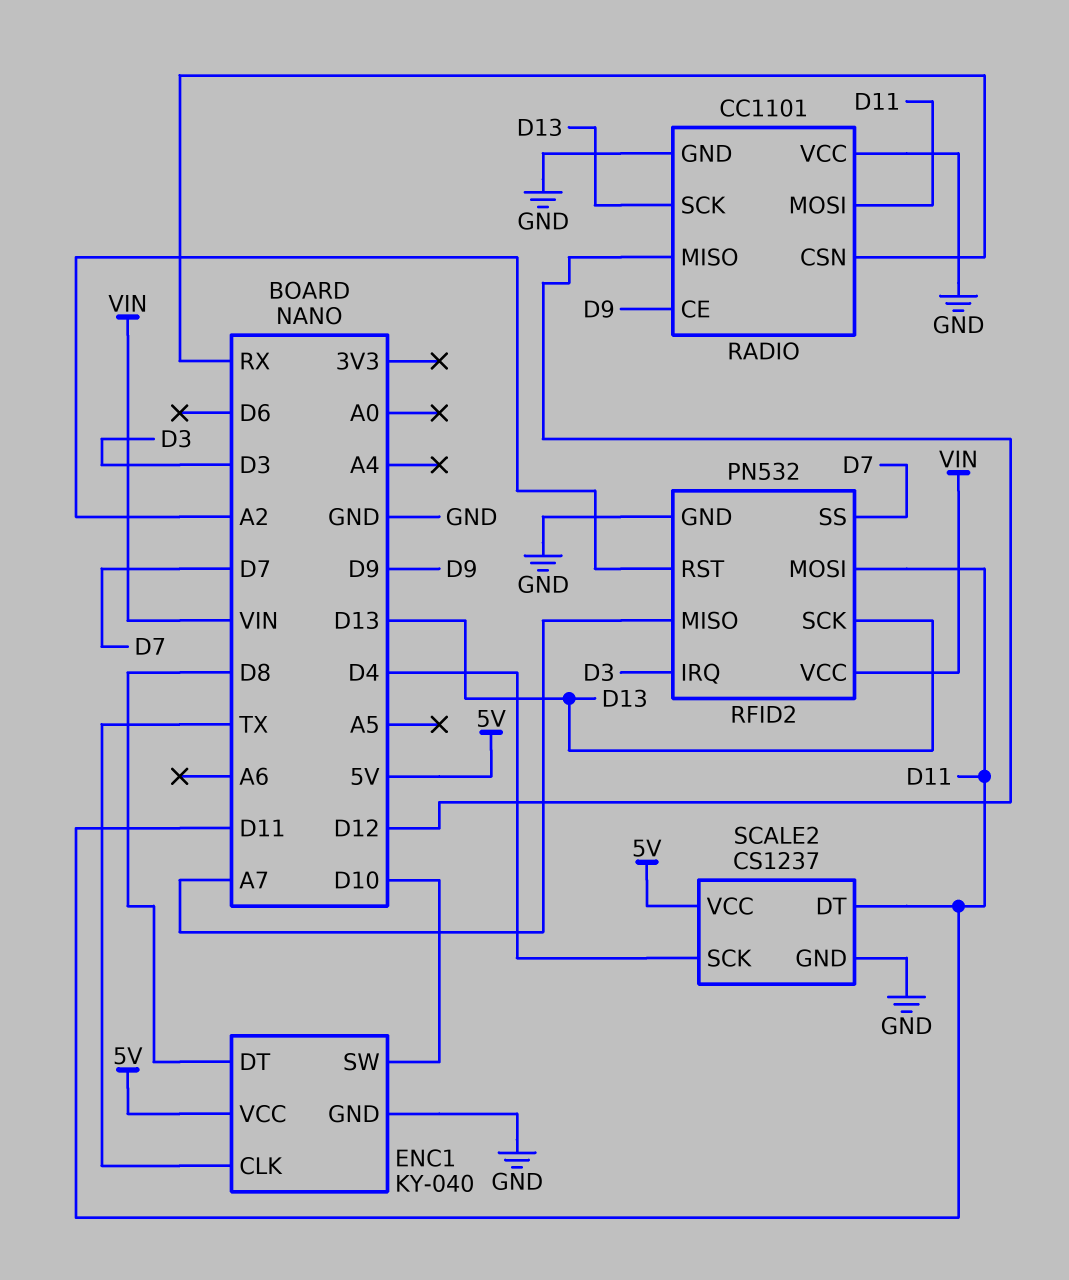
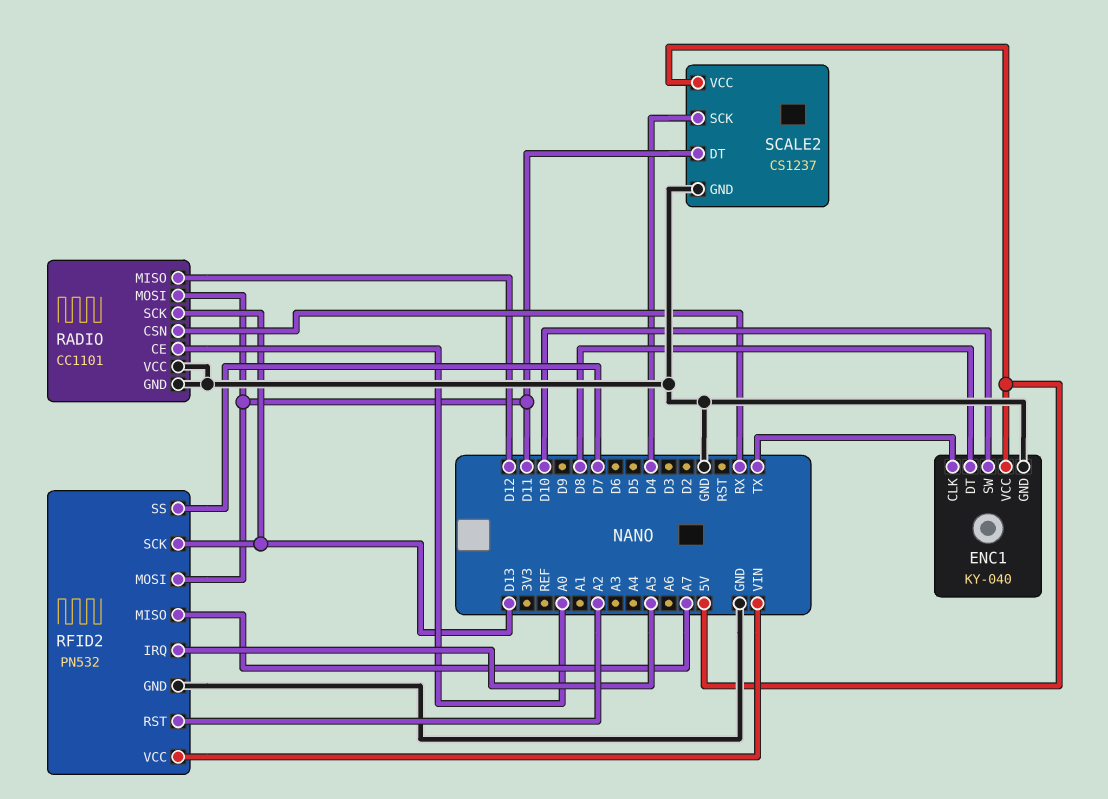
RADIO pin CE: D9 -> A0
RFID2 pin IRQ: D3 -> A5

